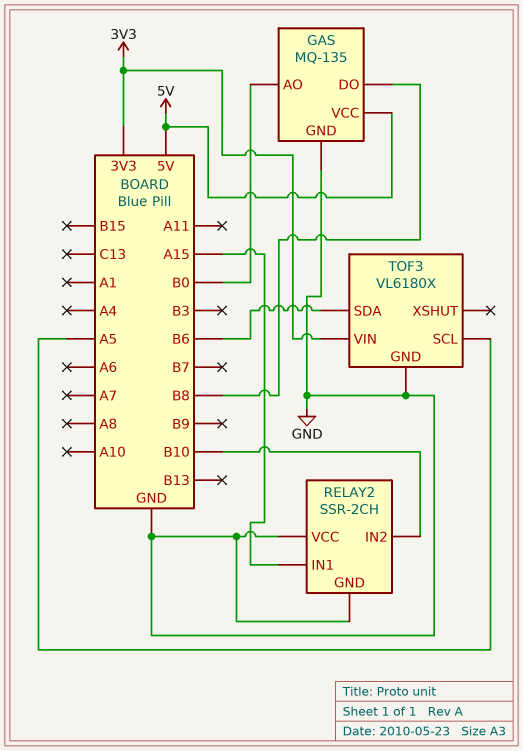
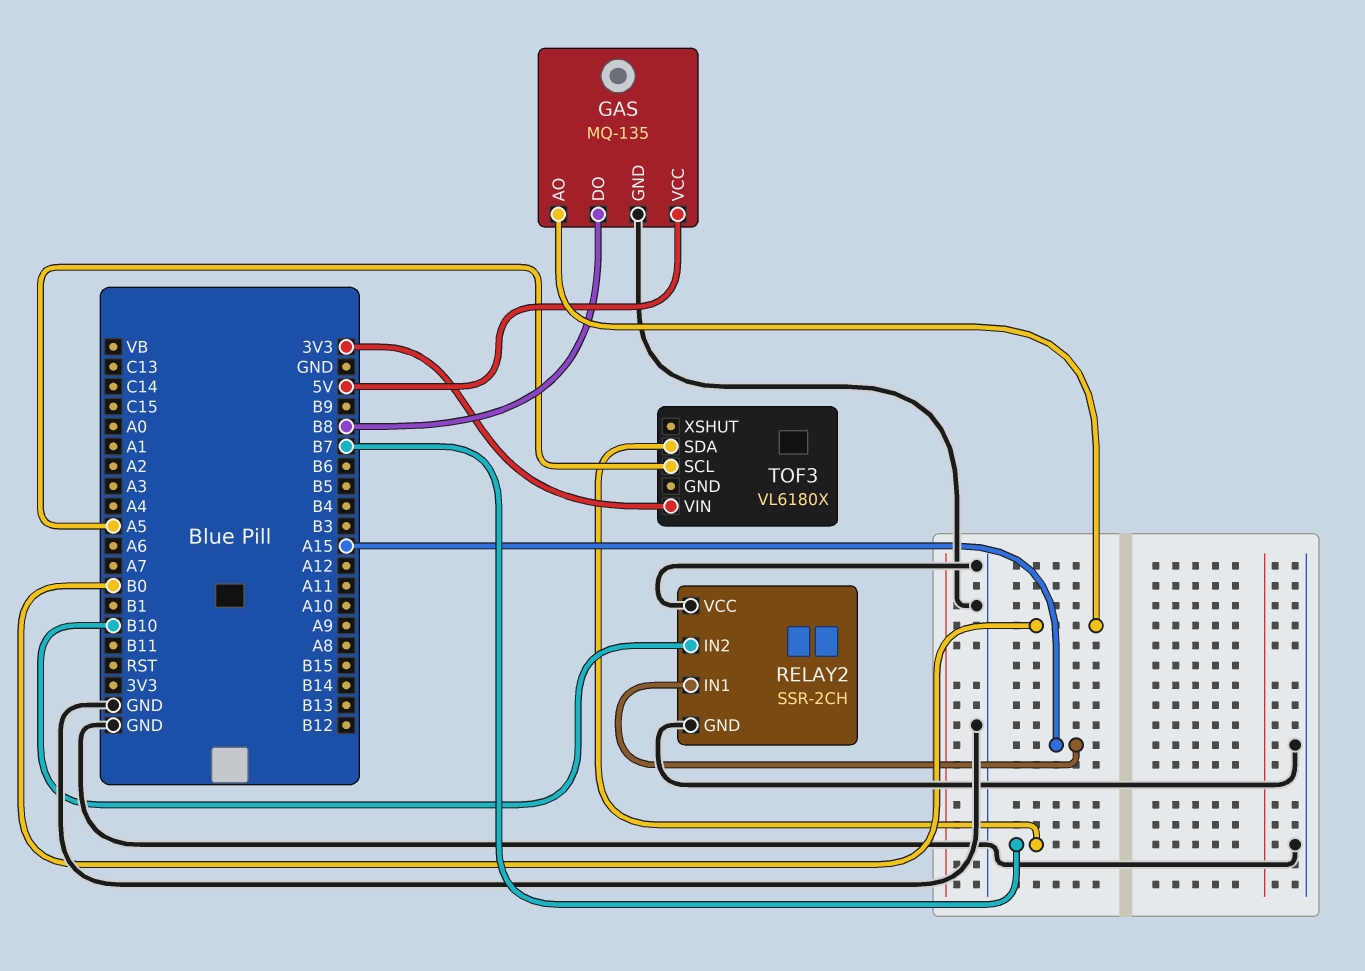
TOF3 pin GND: GND -> none
TOF3 pin SDA: B6 -> B7

